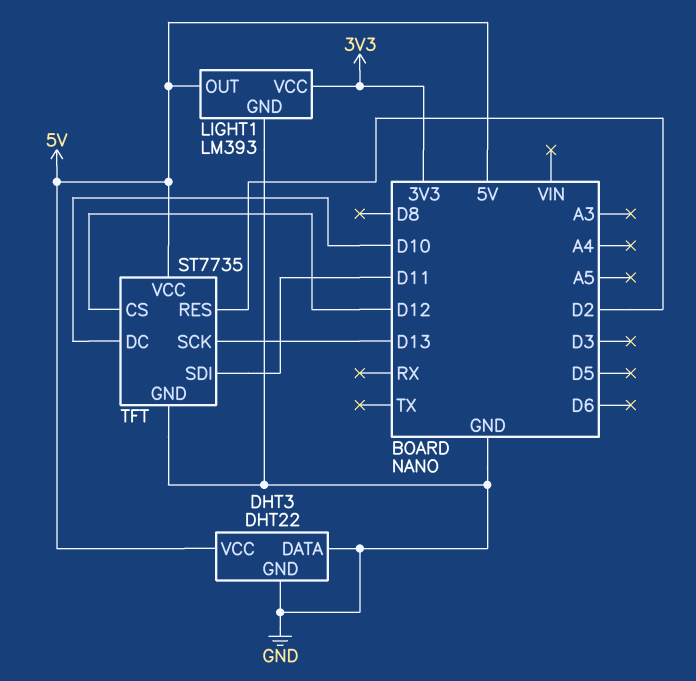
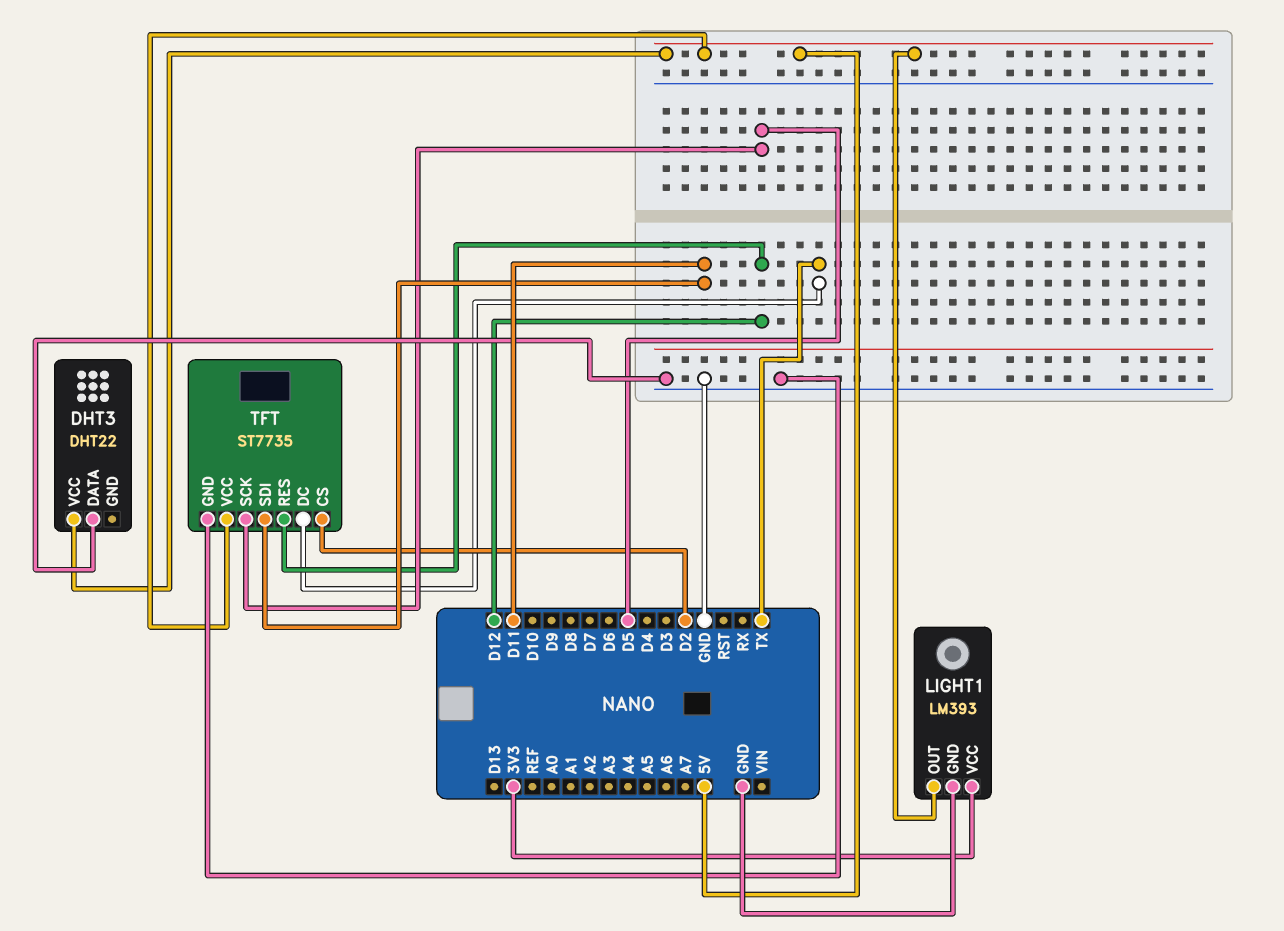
DHT3 pin GND: GND -> none
TFT pin CS: D12 -> D2
TFT pin DC: D10 -> TX
TFT pin RES: D2 -> D12
TFT pin SCK: D13 -> D5

